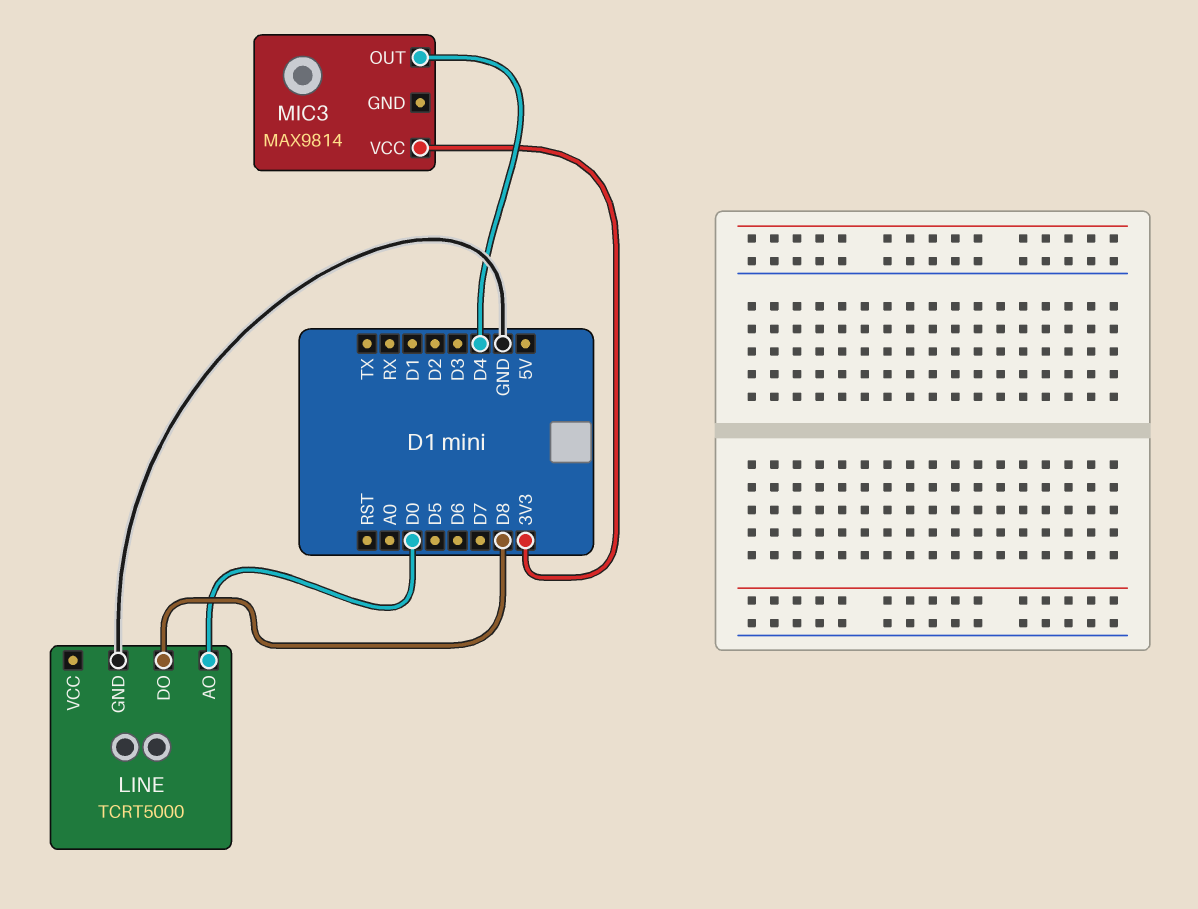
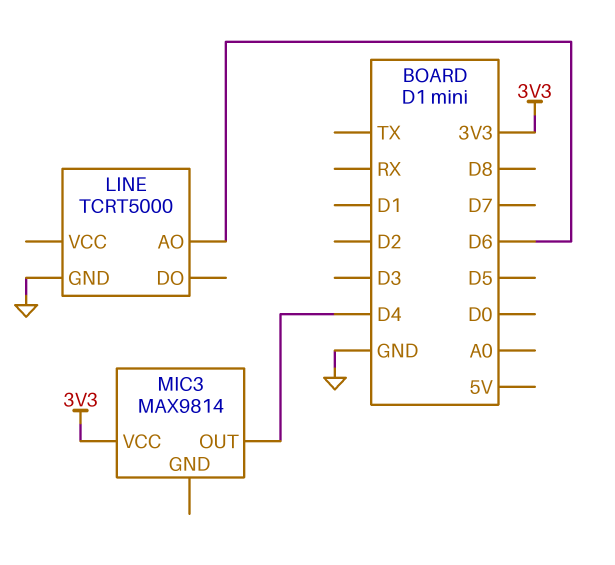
LINE pin AO: D0 -> D6
LINE pin DO: D8 -> none

